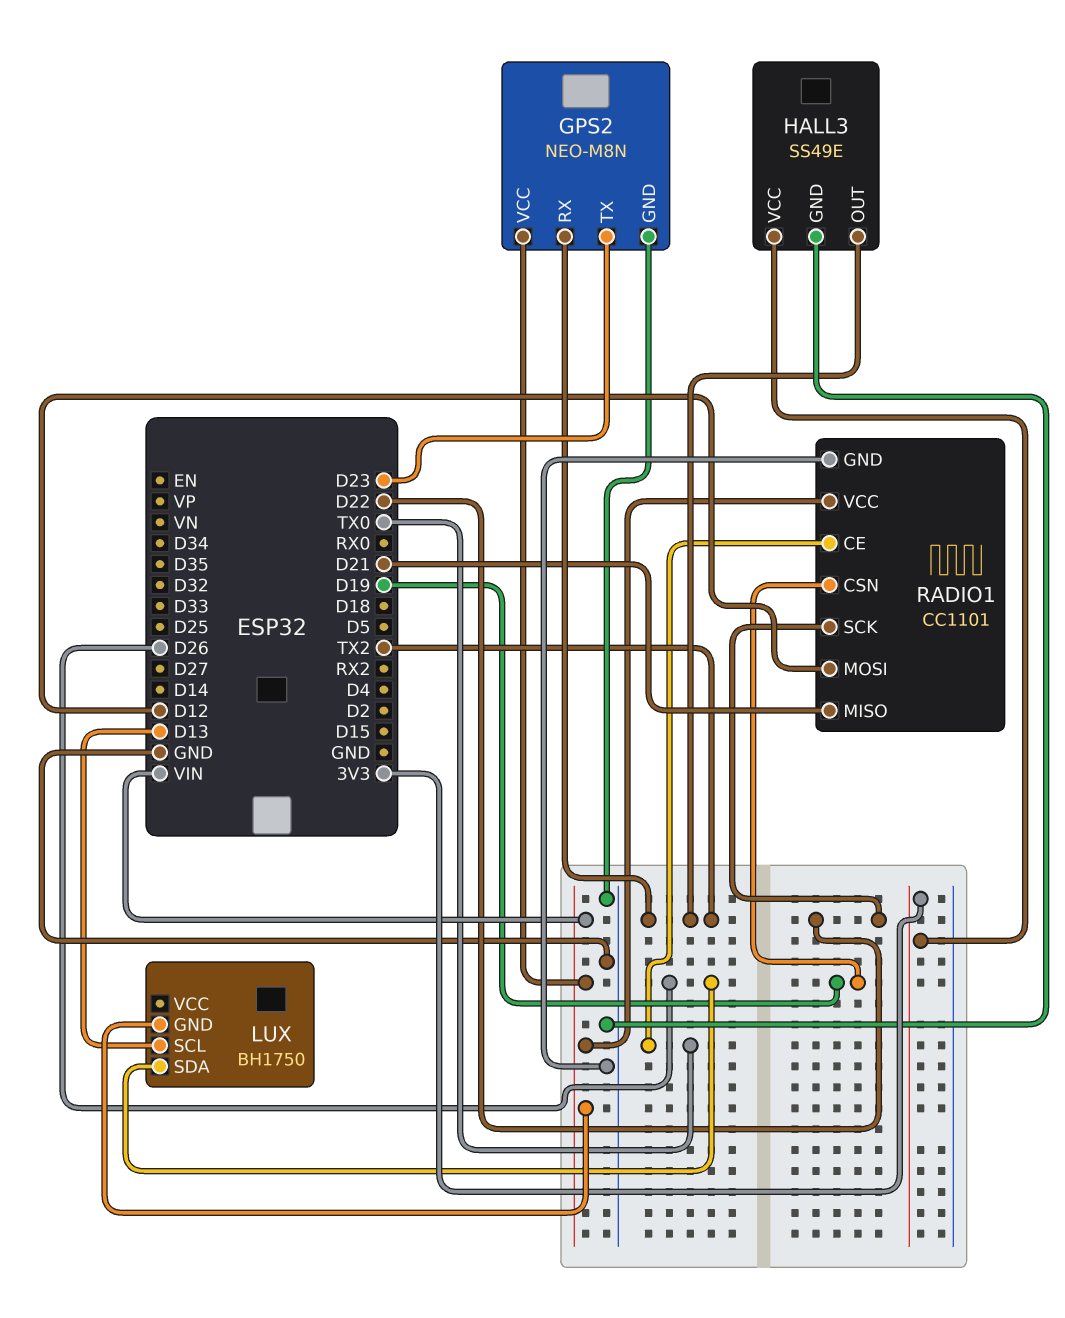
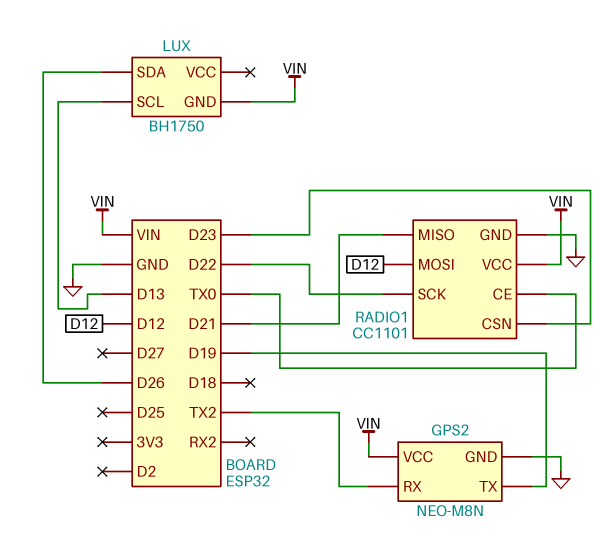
GPS2 pin TX: D23 -> D19
HALL3: SS49E -> none
HALL3 pin GND: GND -> none
HALL3 pin OUT: TX2 -> none
HALL3 pin VCC: 3V3 -> none
RADIO1 pin CSN: D19 -> D23

